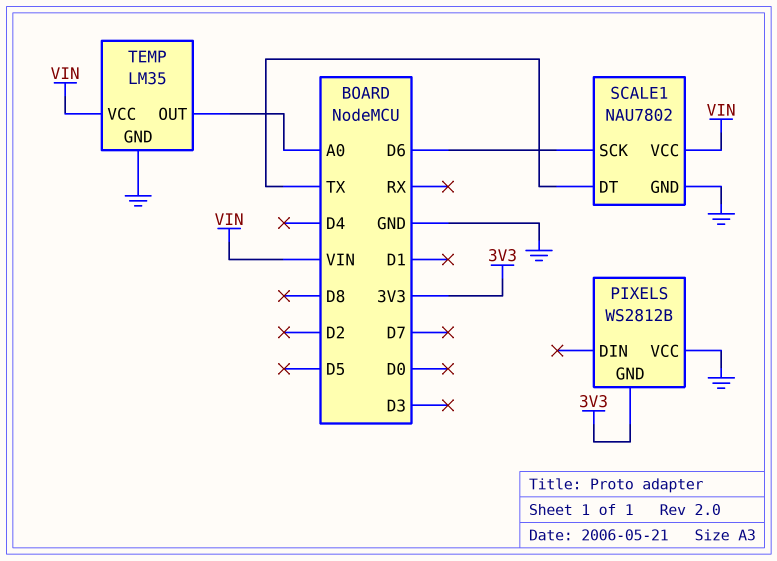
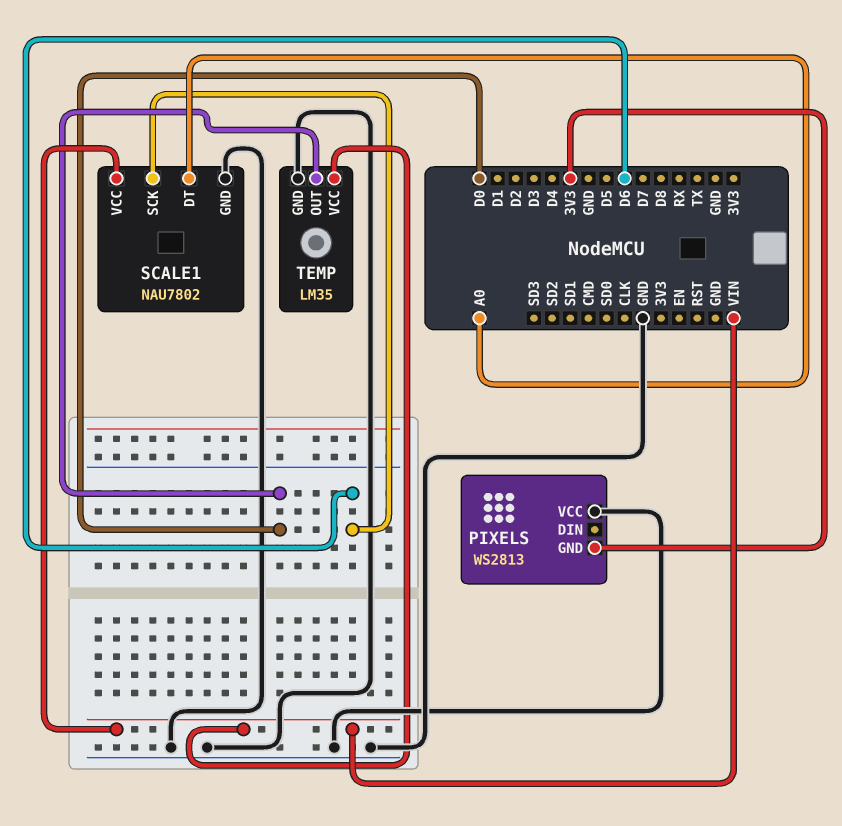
PIXELS: WS2812B -> WS2813
SCALE1 pin DT: TX -> A0
TEMP pin OUT: A0 -> D0

